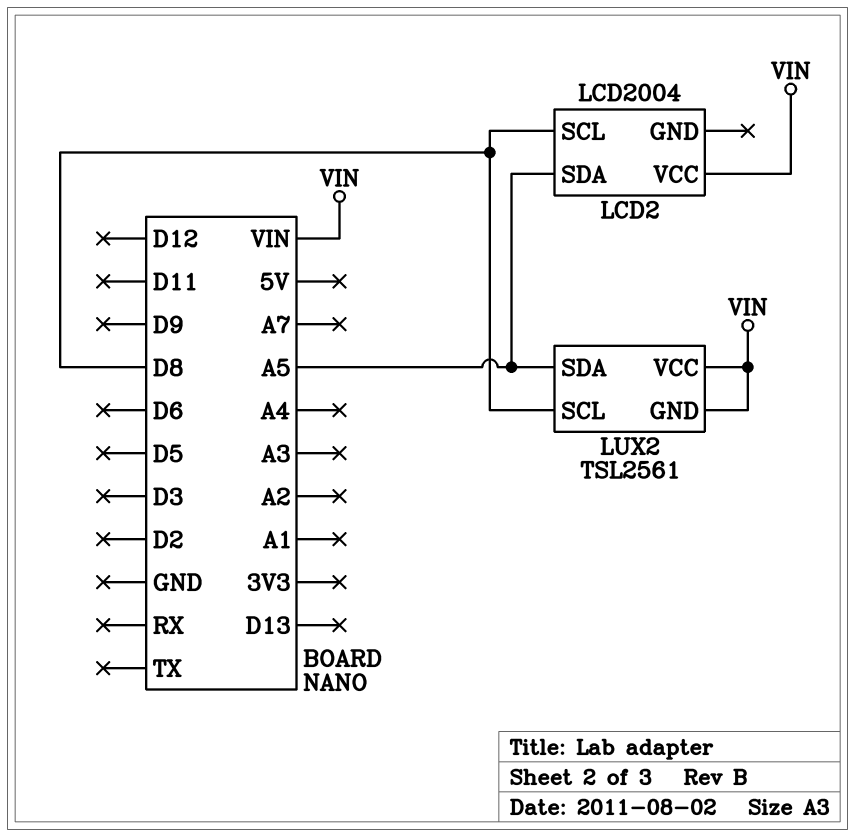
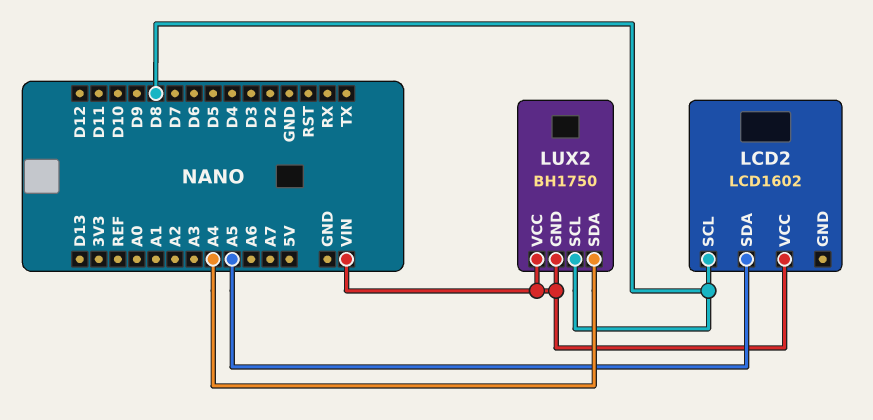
LCD2: LCD2004 -> LCD1602
LUX2: TSL2561 -> BH1750
LUX2 pin SDA: A5 -> A4

